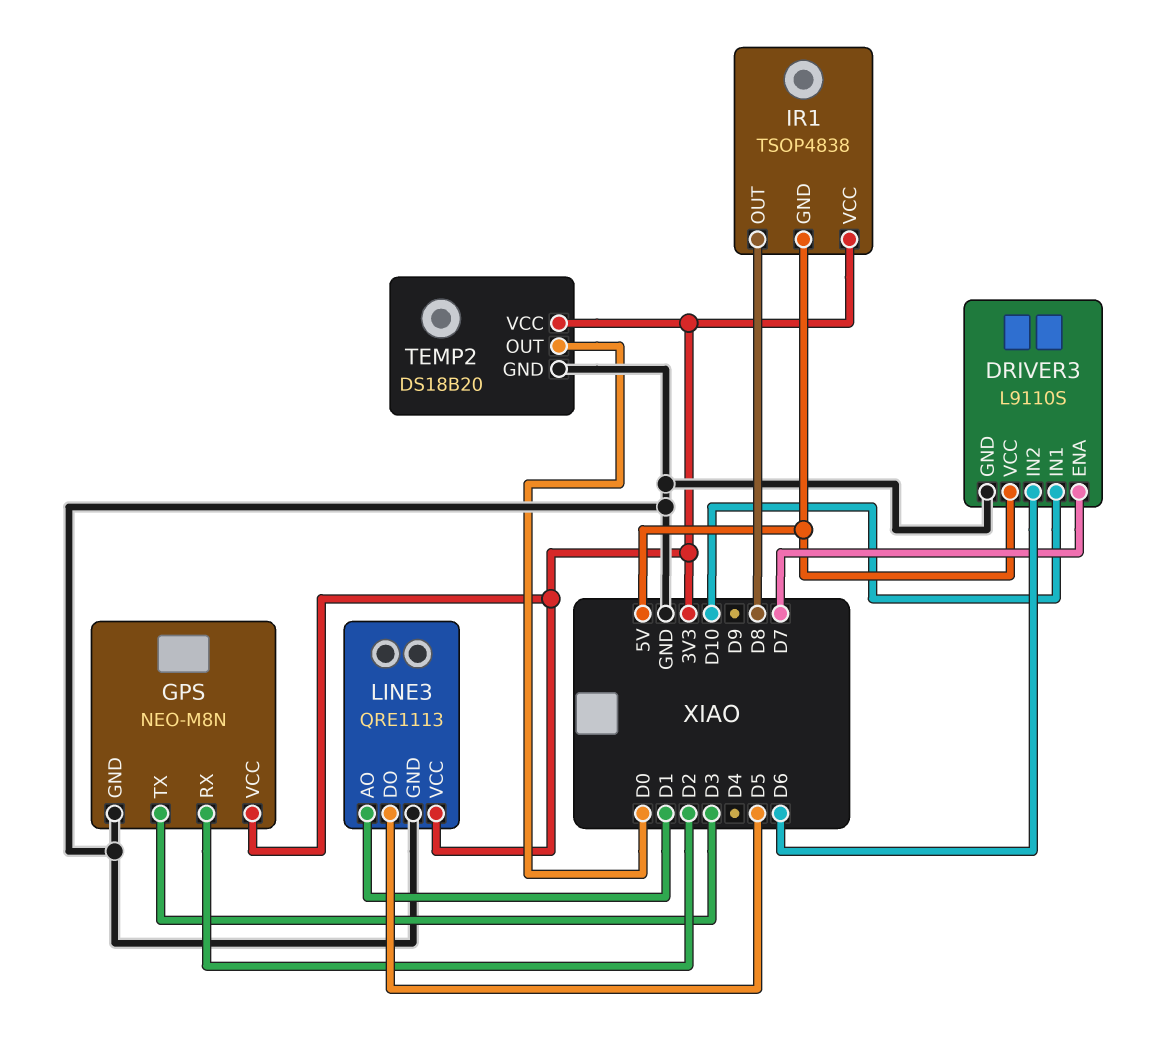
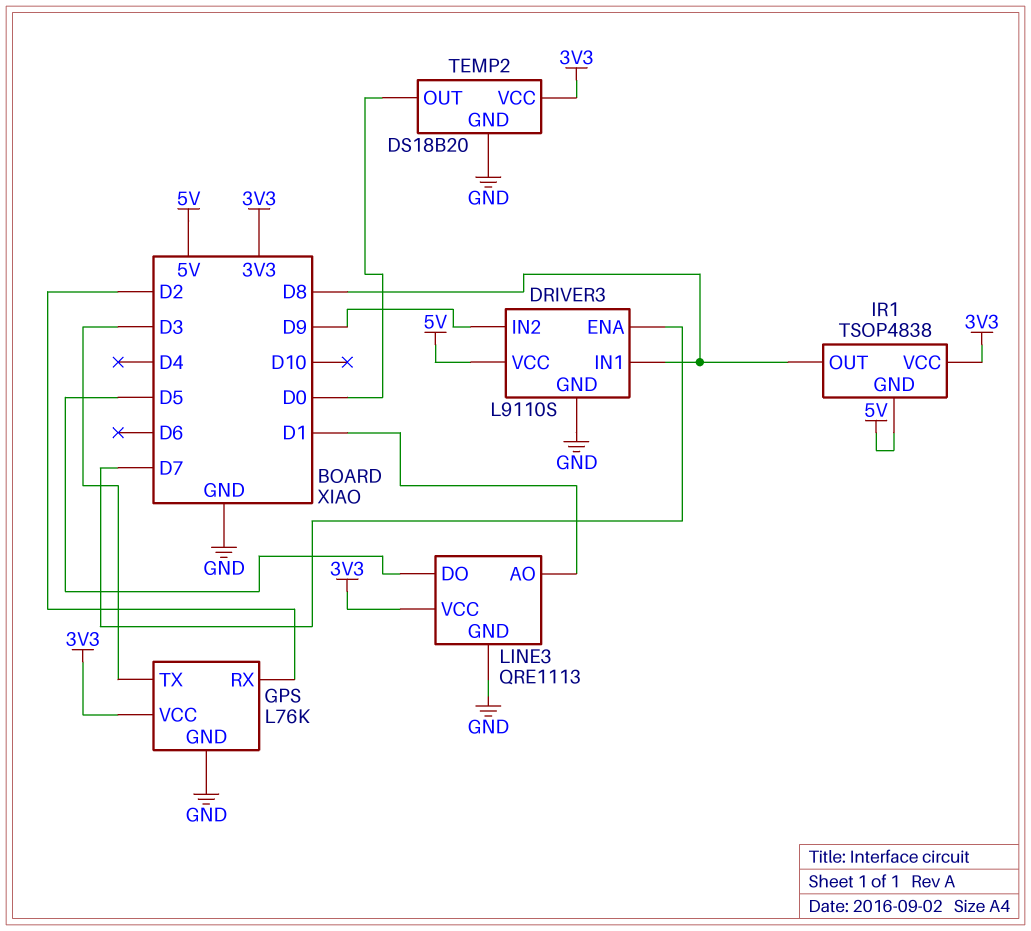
DRIVER3 pin IN1: D10 -> D8
DRIVER3 pin IN2: D6 -> D9
GPS: NEO-M8N -> L76K

